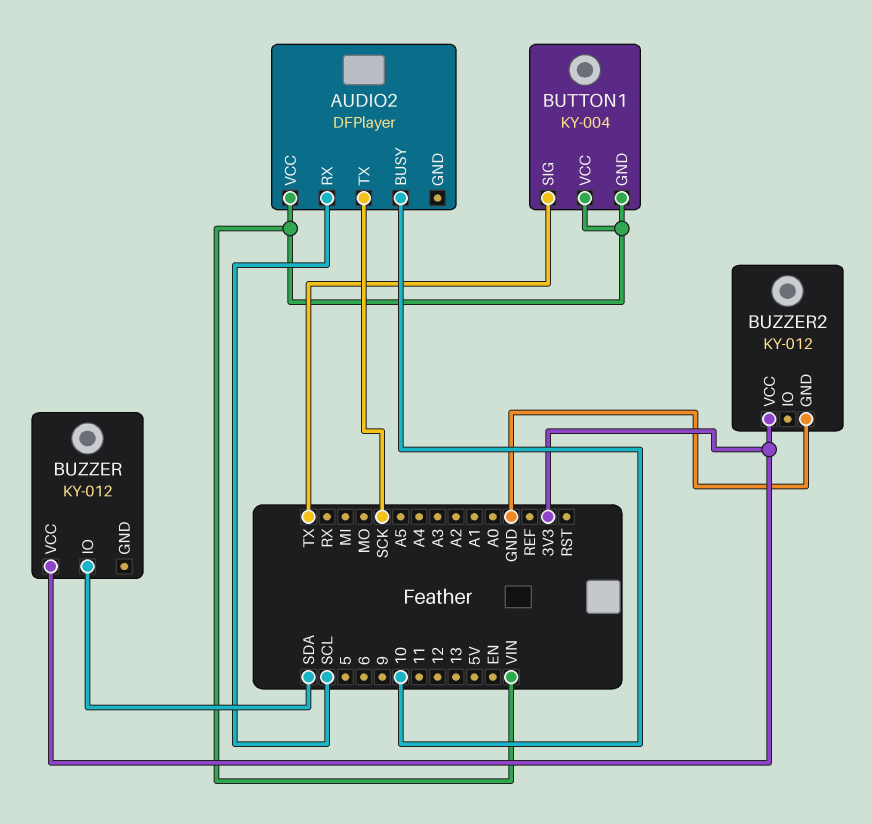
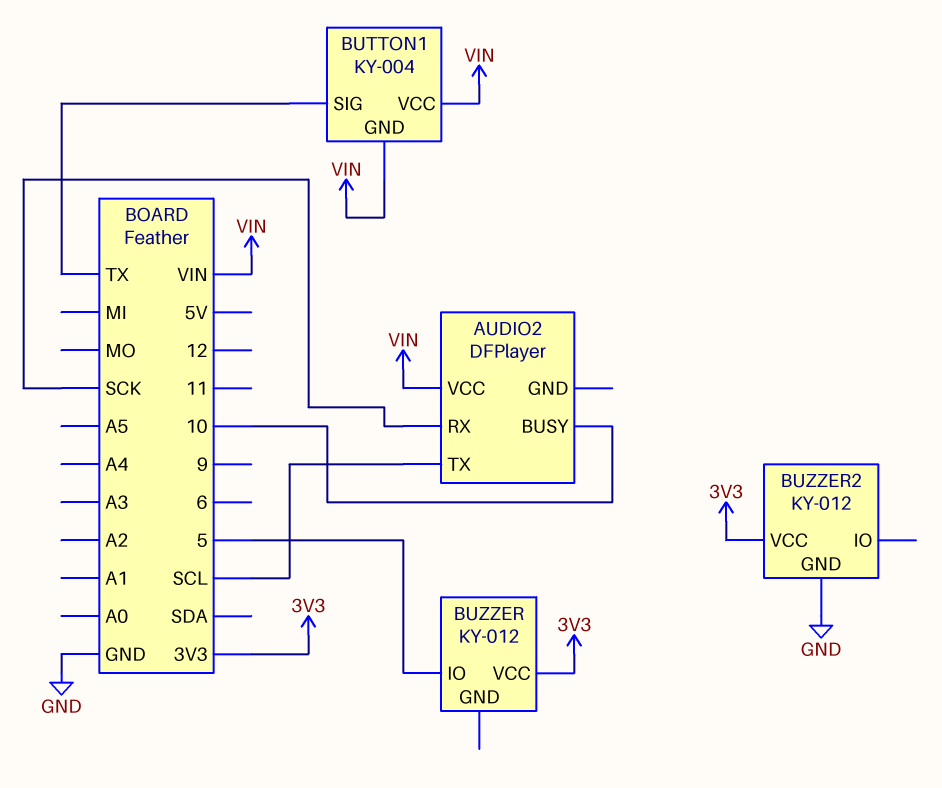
AUDIO2 pin RX: SCL -> SCK
AUDIO2 pin TX: SCK -> SCL
BUZZER pin IO: SDA -> 5

